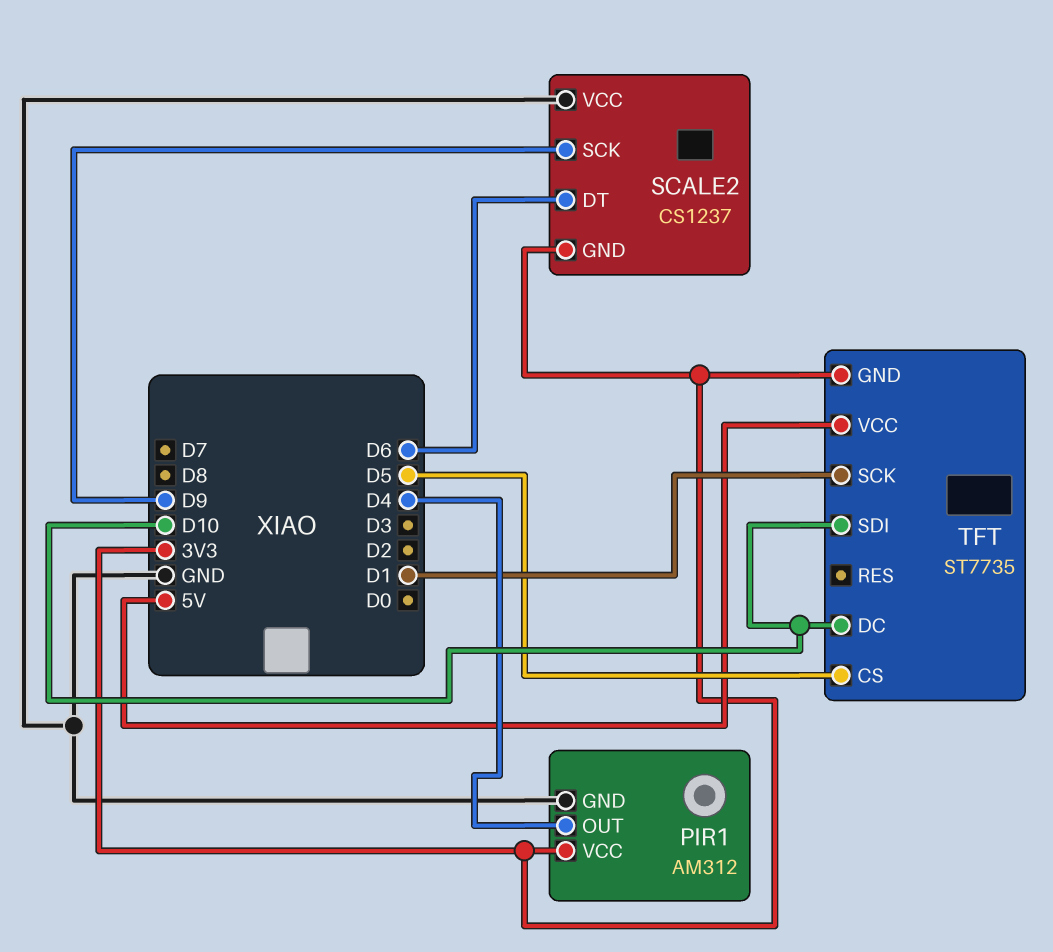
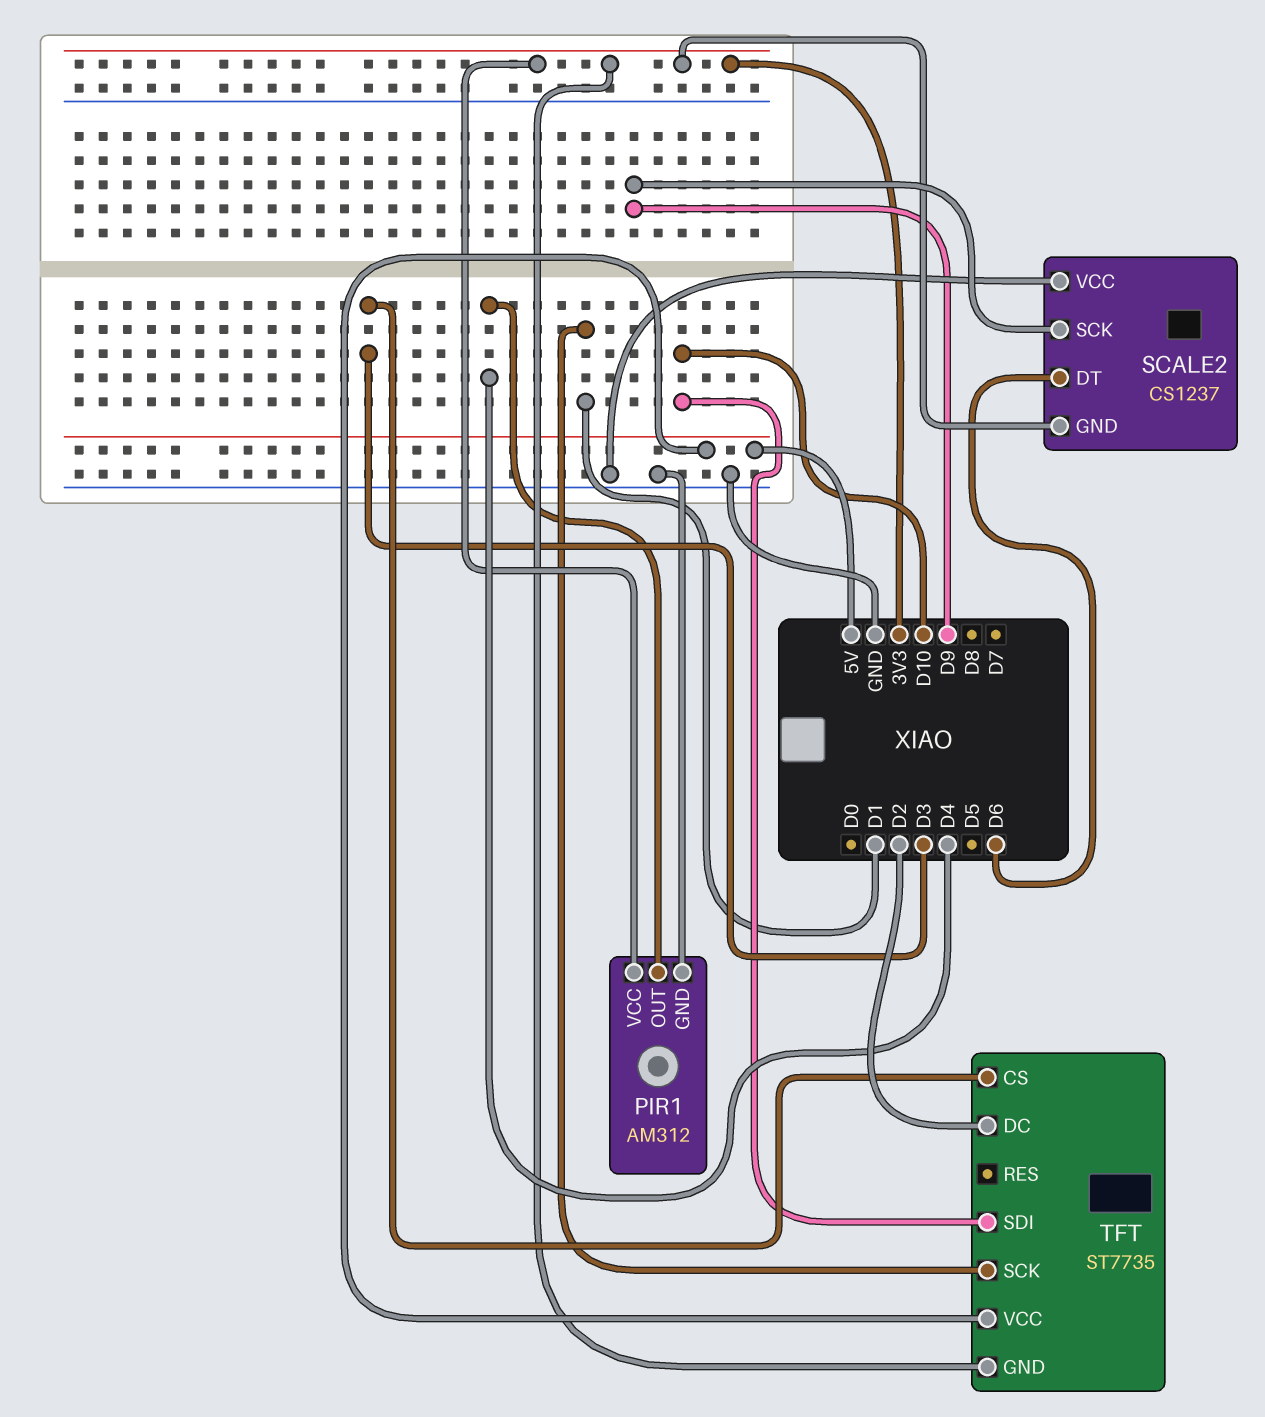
TFT pin CS: D5 -> D3
TFT pin DC: D10 -> D2

